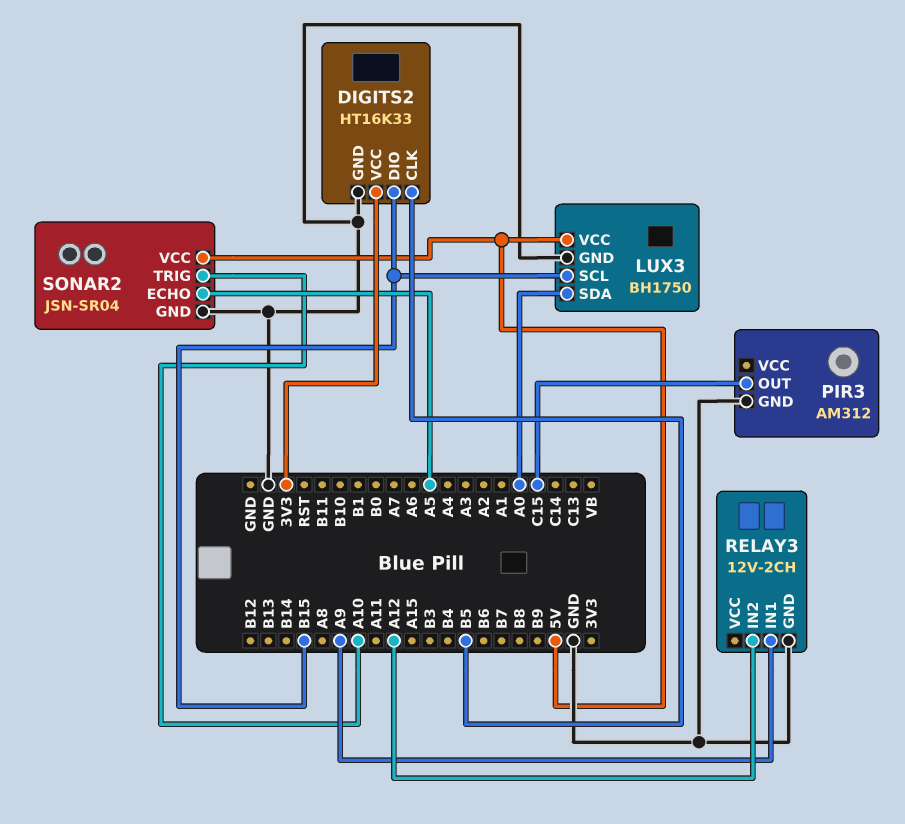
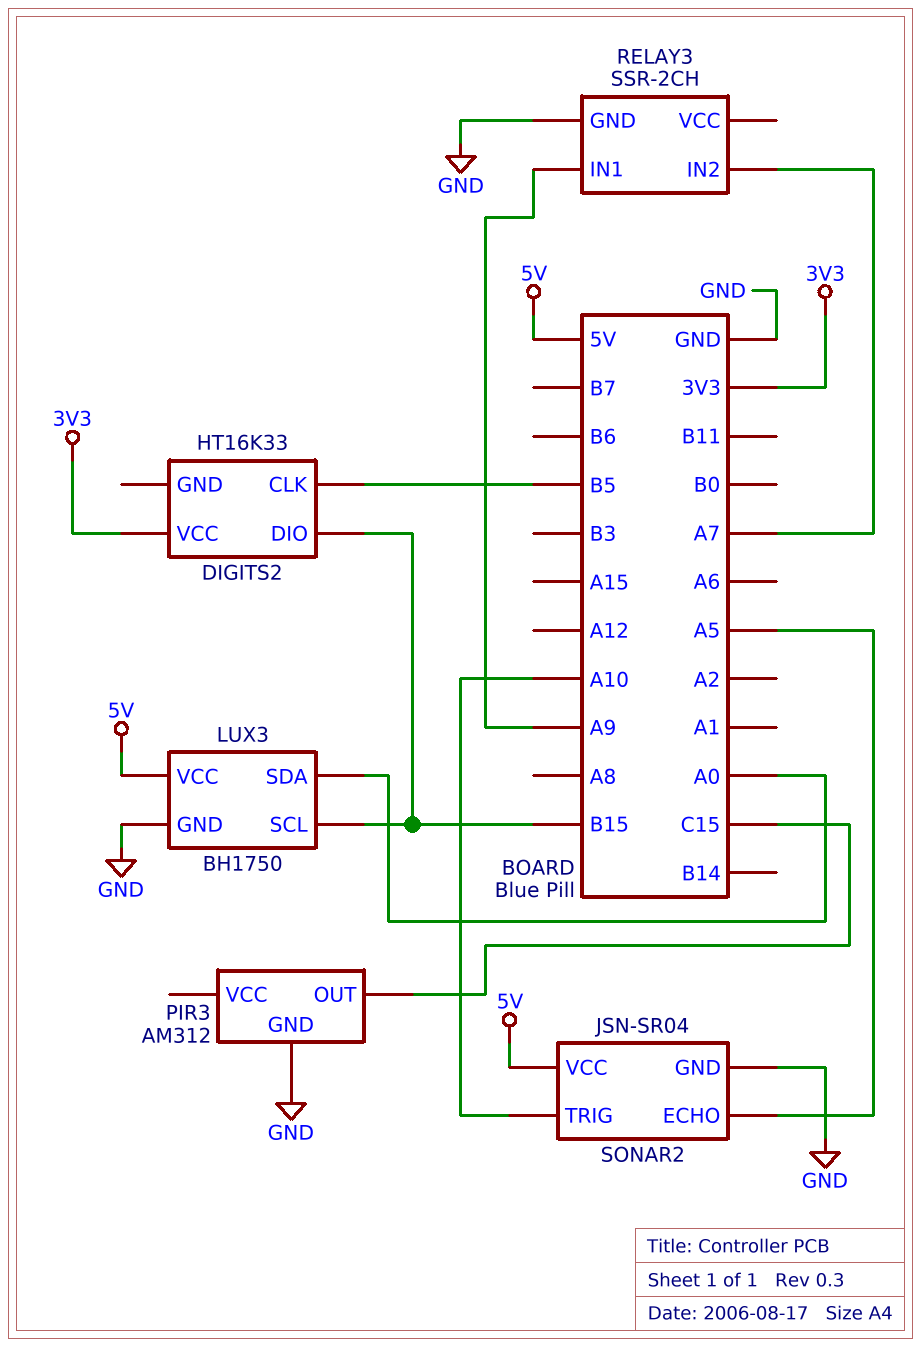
DIGITS2 pin GND: GND -> none
RELAY3: 12V-2CH -> SSR-2CH
RELAY3 pin IN2: A12 -> A7

